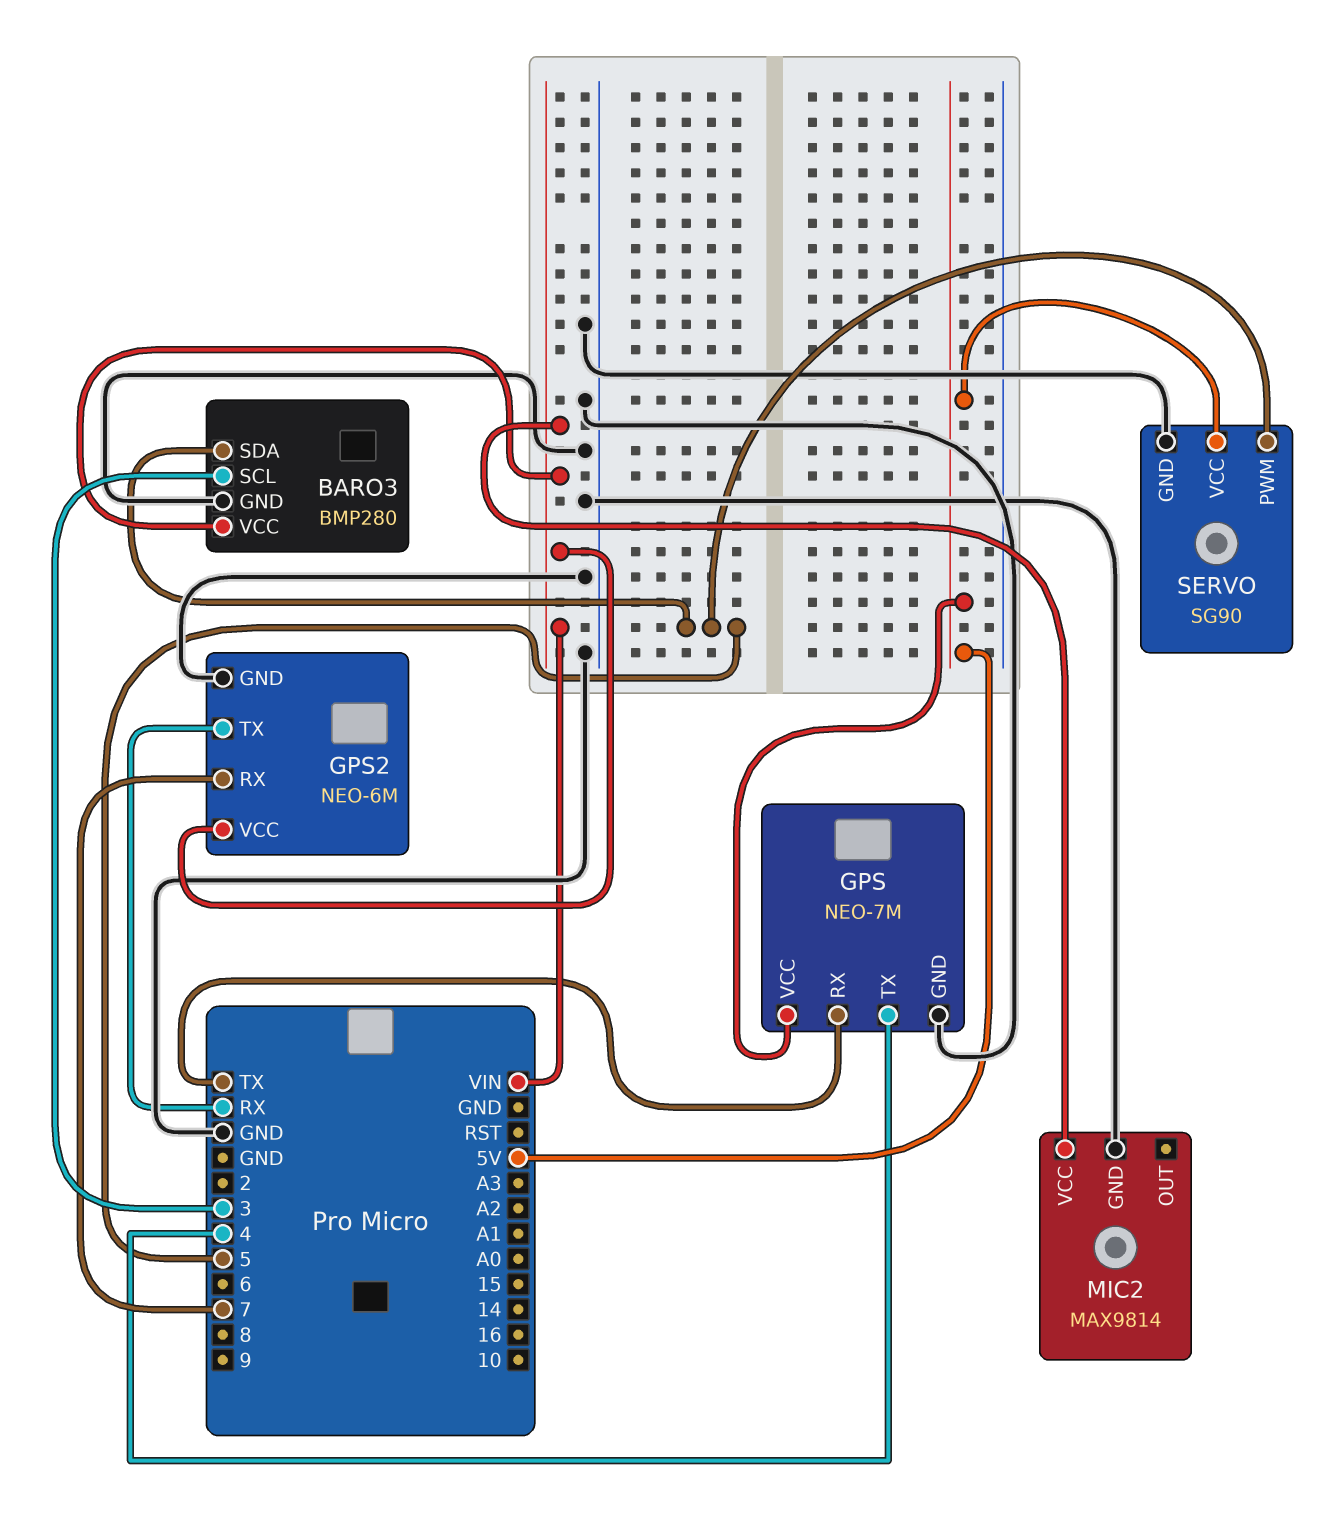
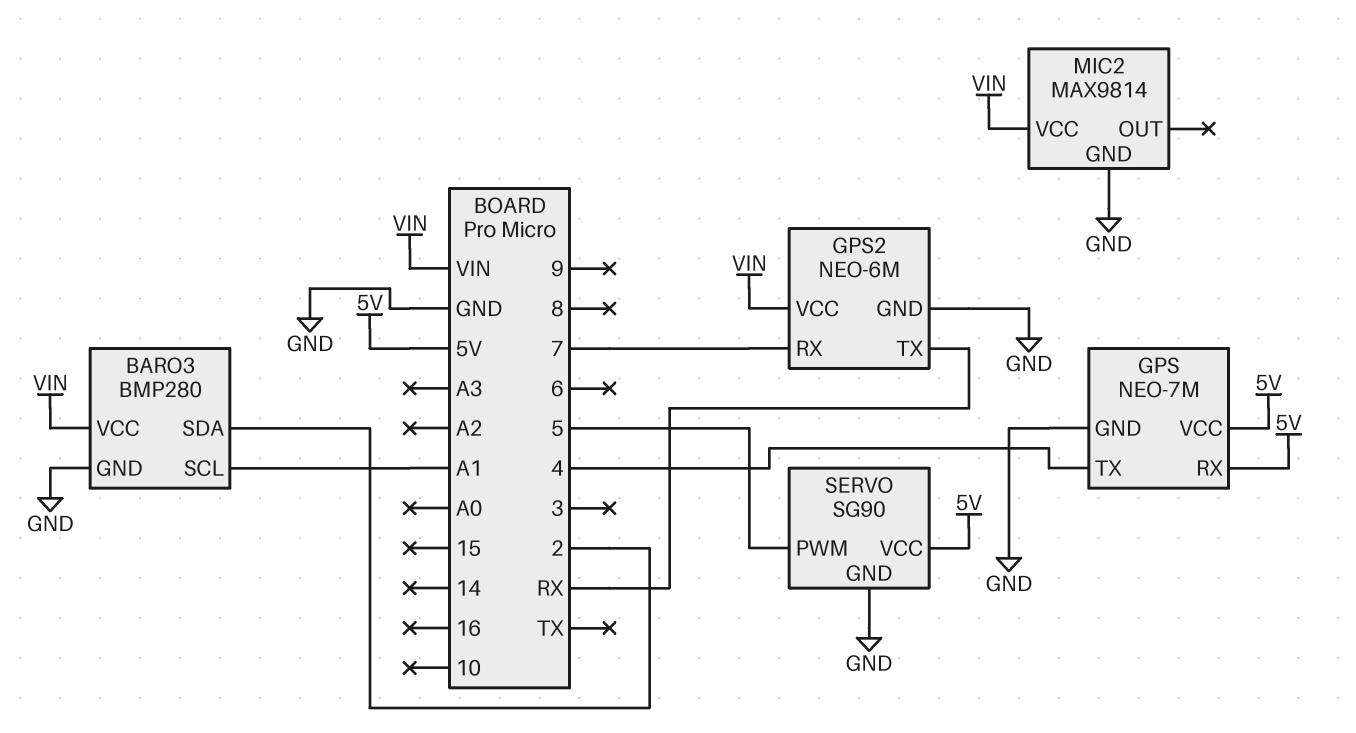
BARO3 pin SCL: 3 -> A1
BARO3 pin SDA: 5 -> 2
GPS pin RX: TX -> 5V

